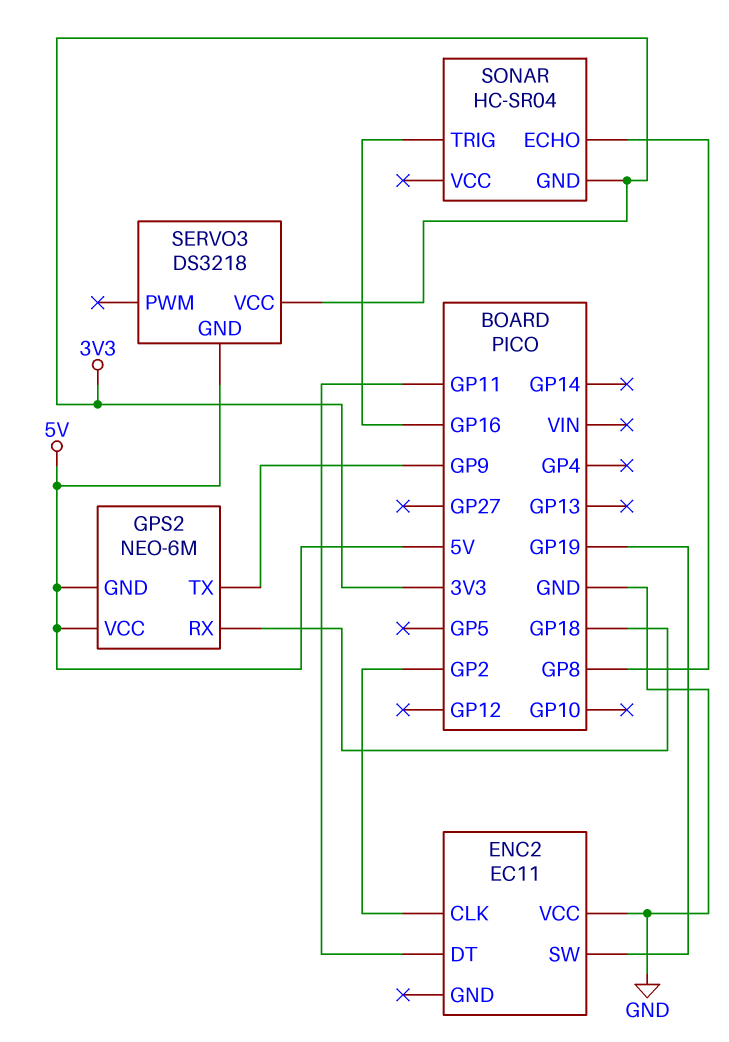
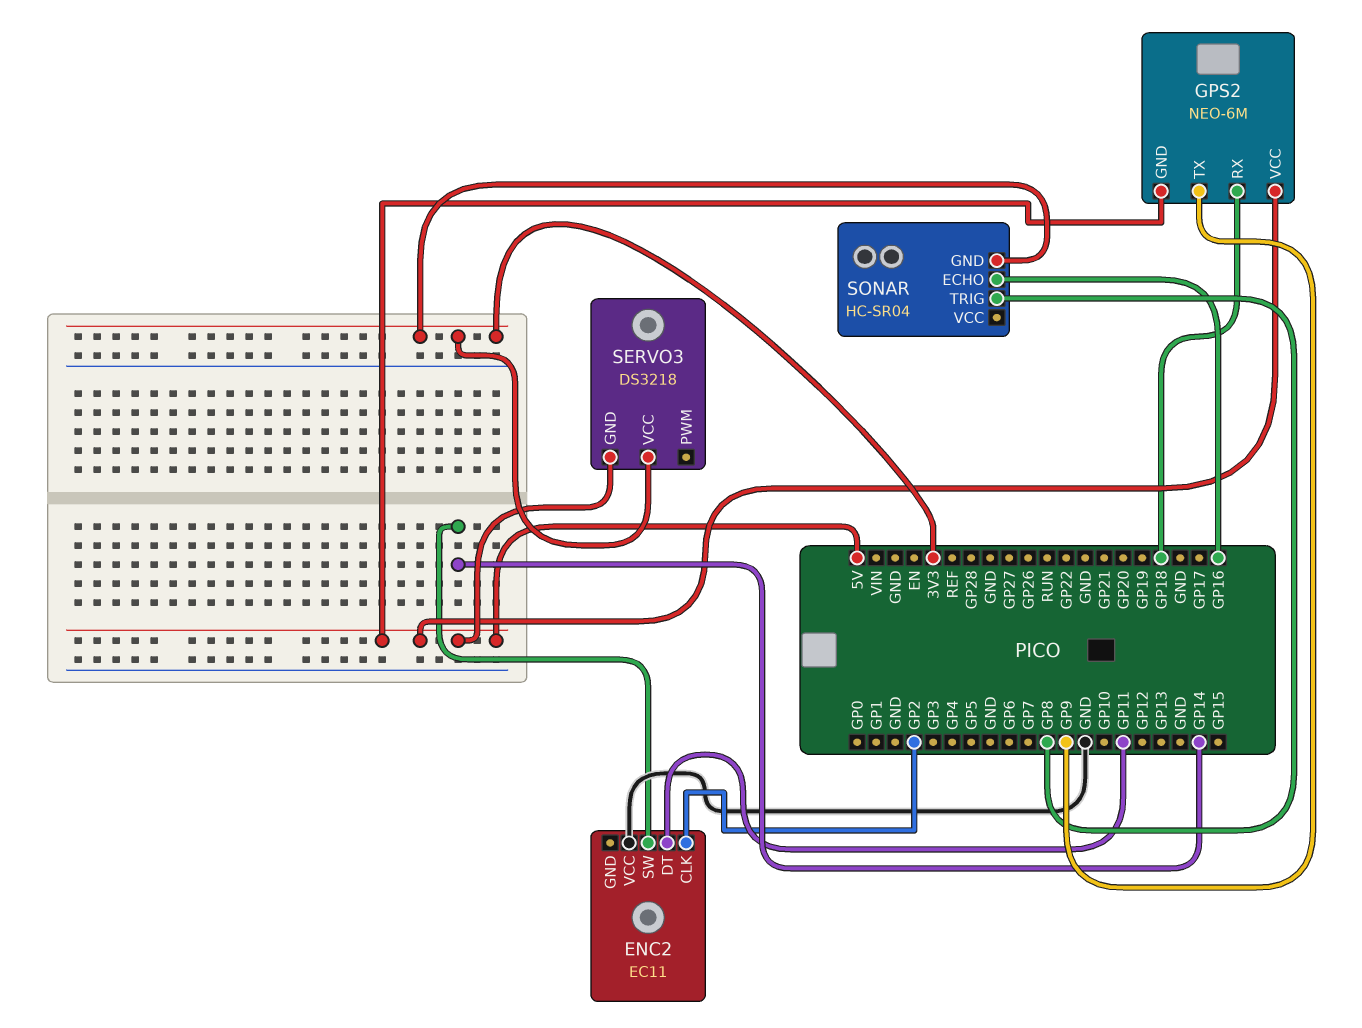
ENC2 pin SW: GP19 -> GP14
SONAR pin ECHO: GP8 -> GP16
SONAR pin TRIG: GP16 -> GP8

